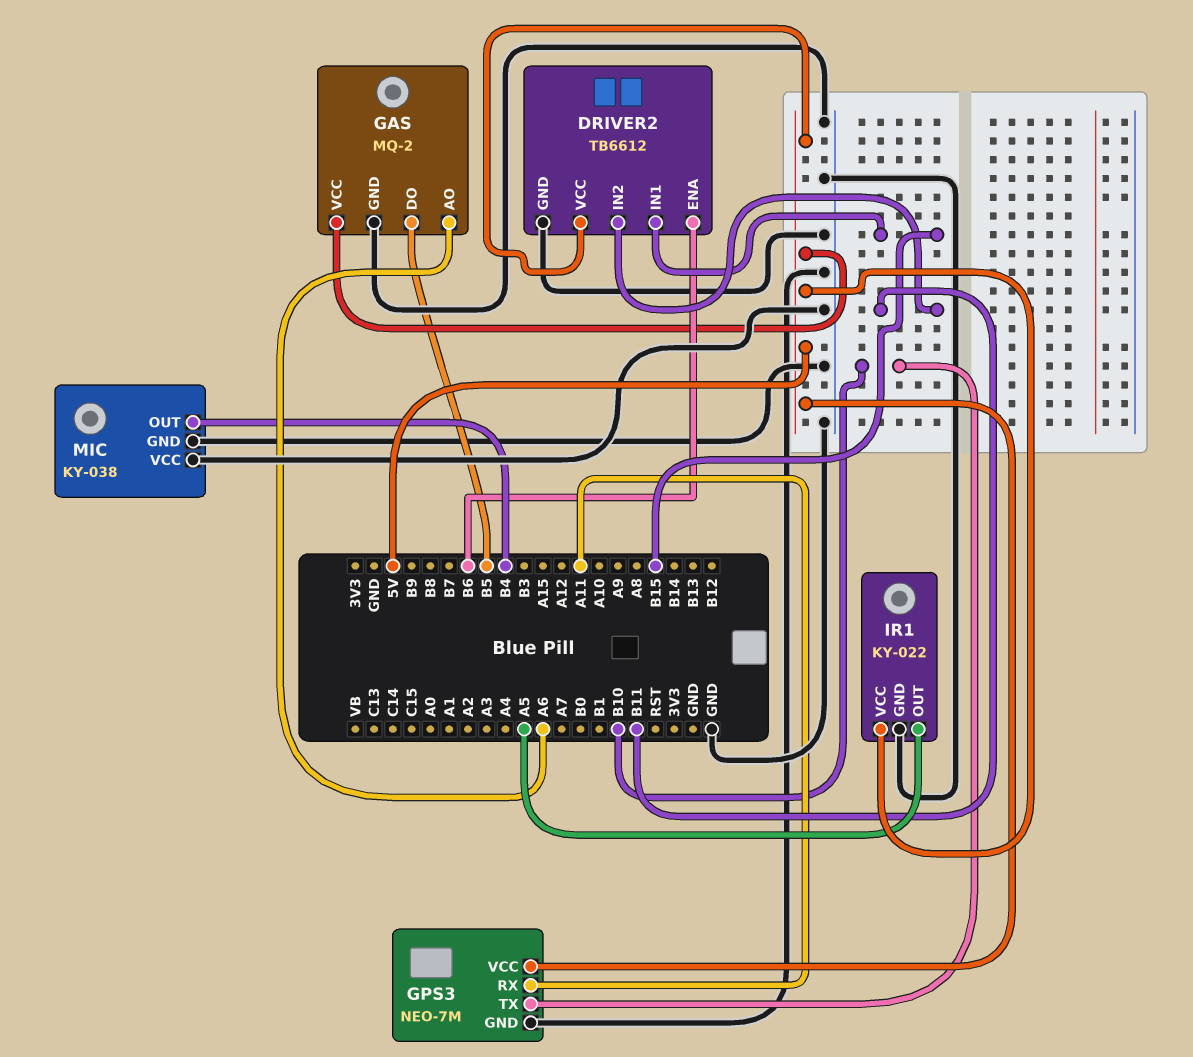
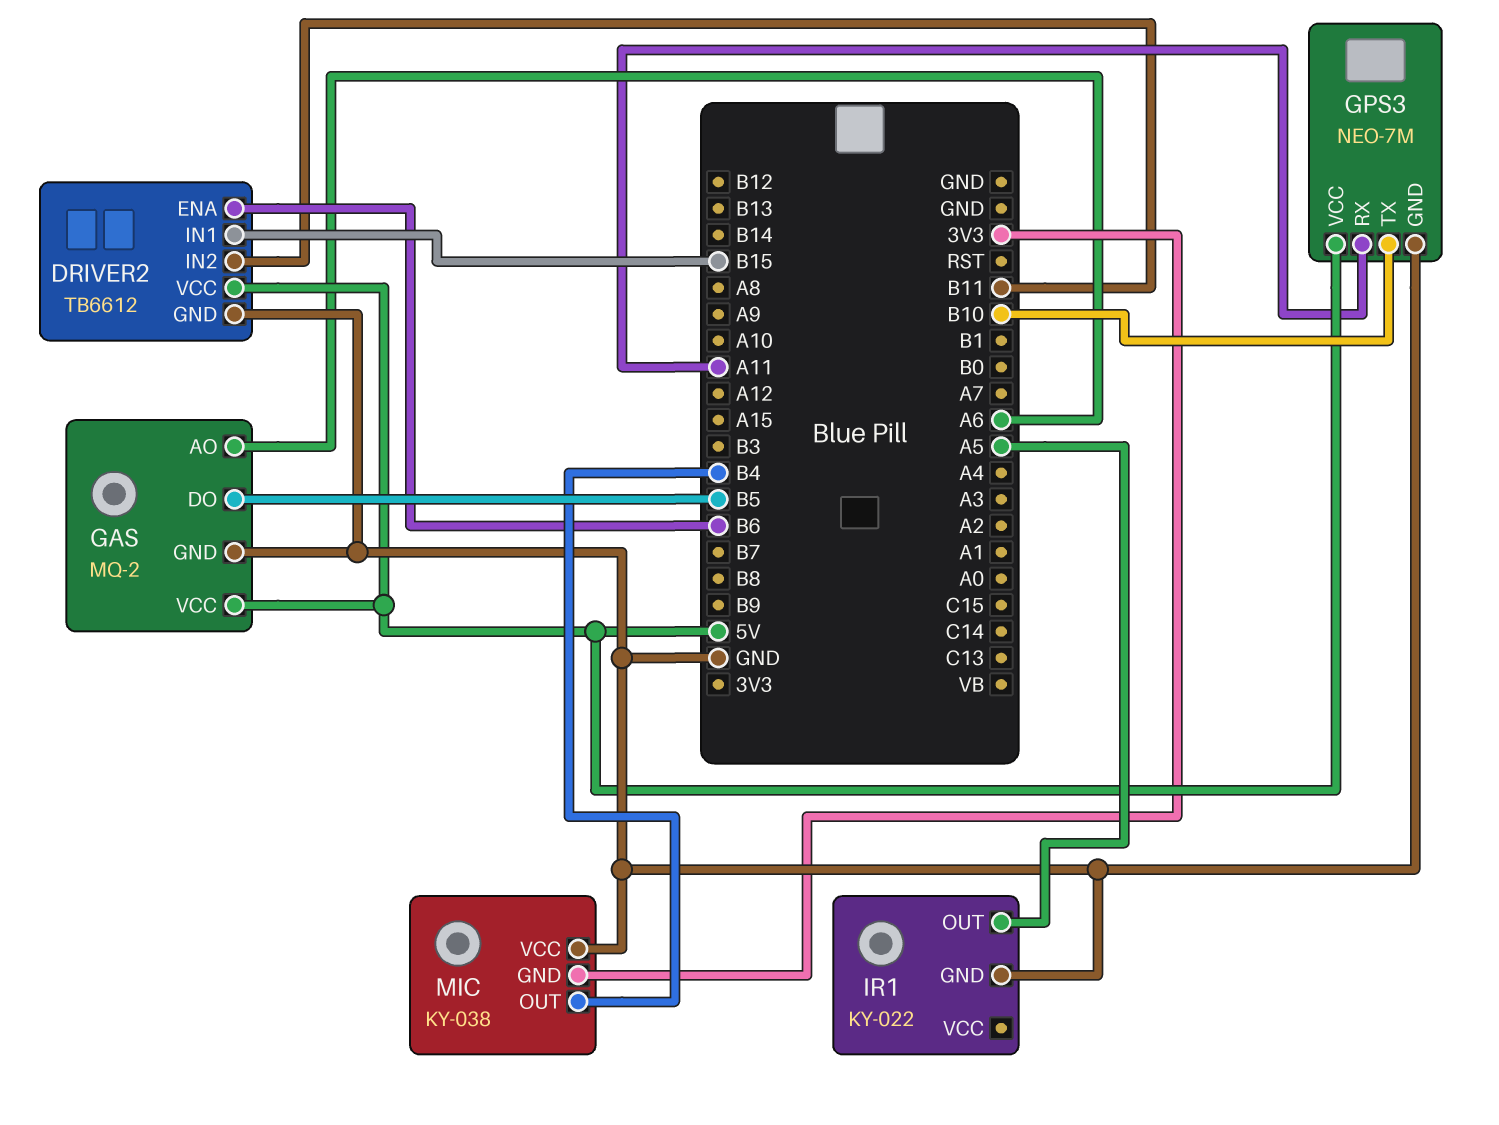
IR1 pin VCC: 5V -> none
MIC pin GND: GND -> 3V3

